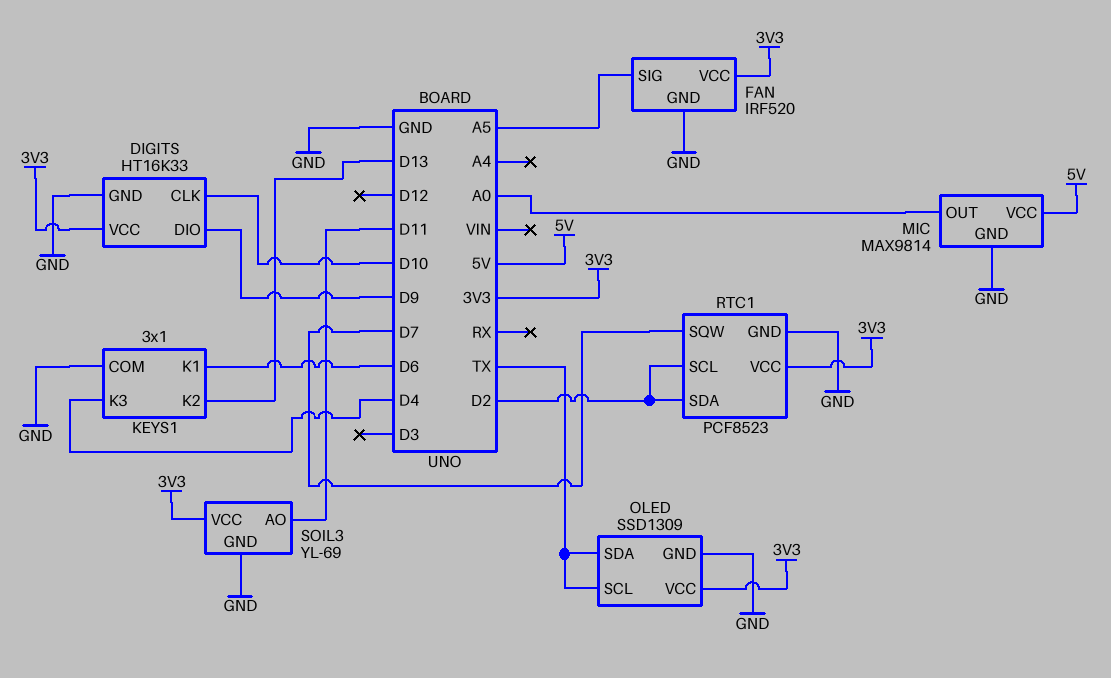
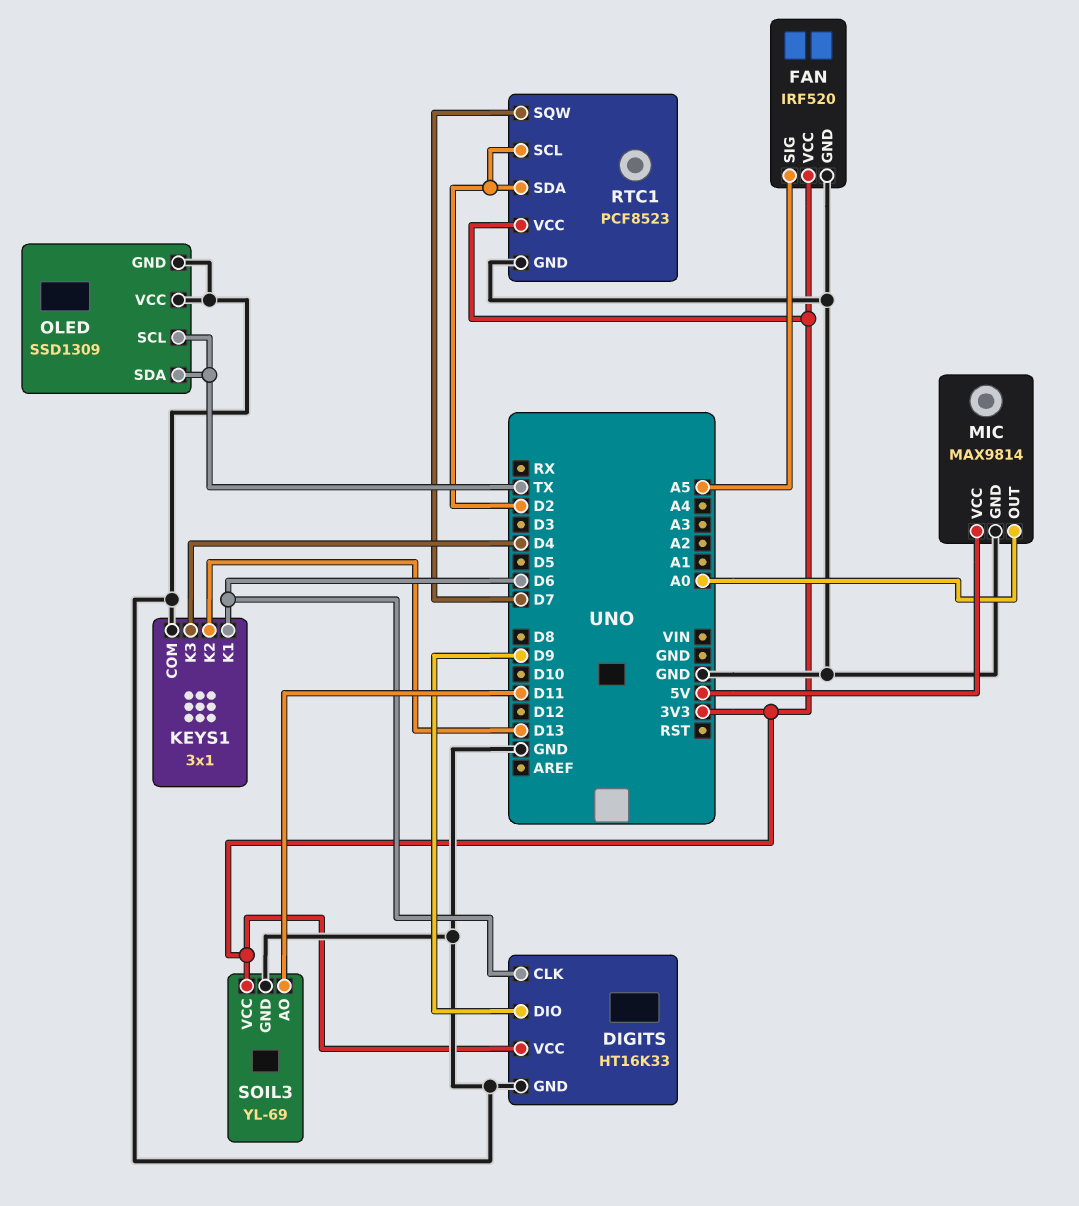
DIGITS pin CLK: D10 -> D6
OLED pin VCC: 3V3 -> GND

